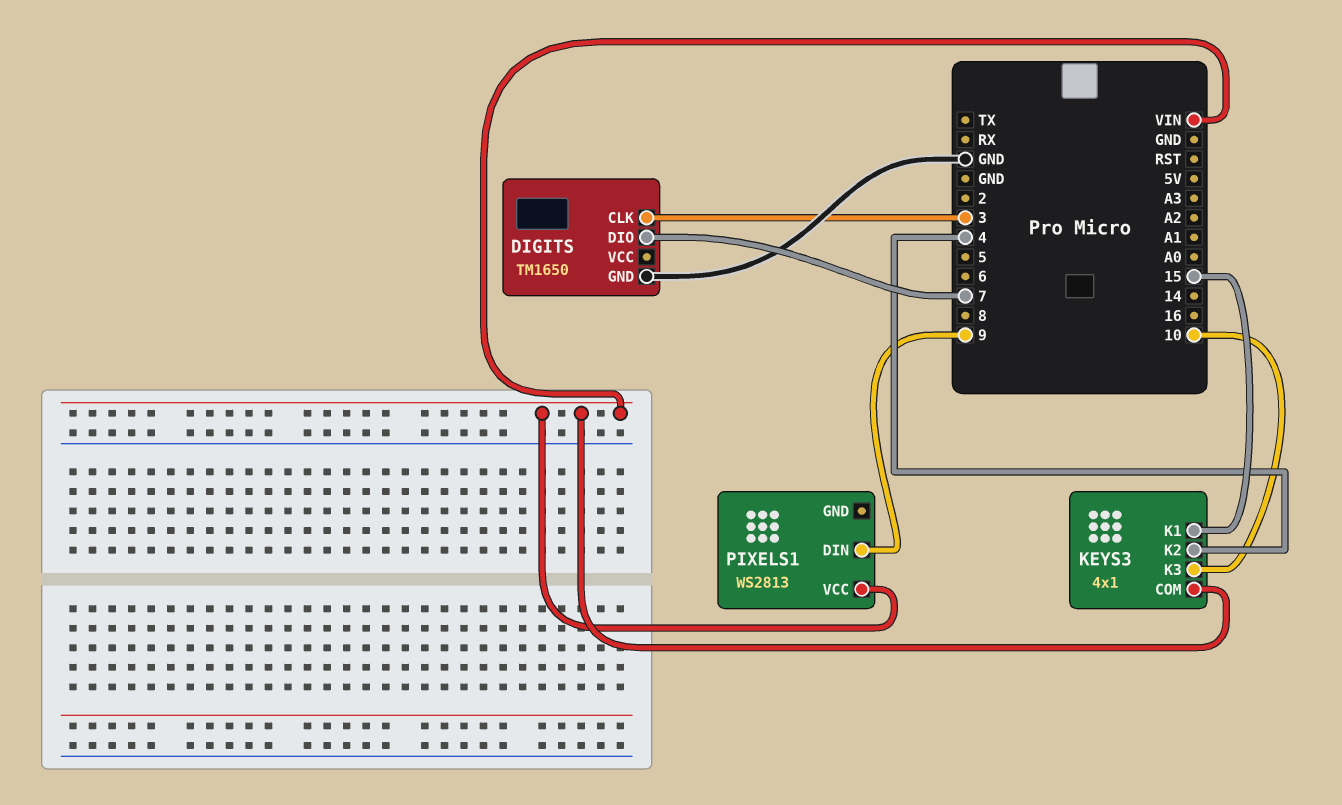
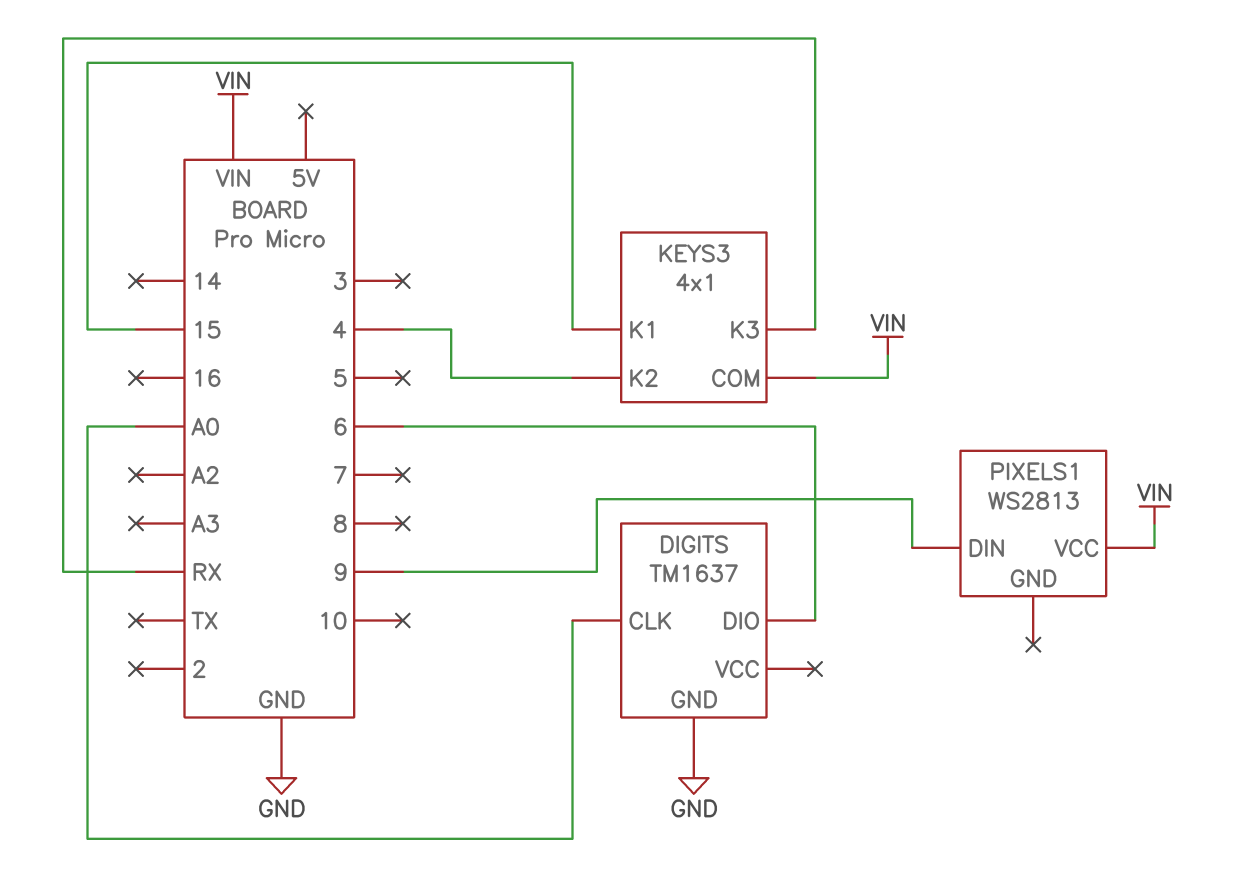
DIGITS: TM1650 -> TM1637
DIGITS pin CLK: 3 -> A0
DIGITS pin DIO: 7 -> 6
KEYS3 pin K3: 10 -> RX

